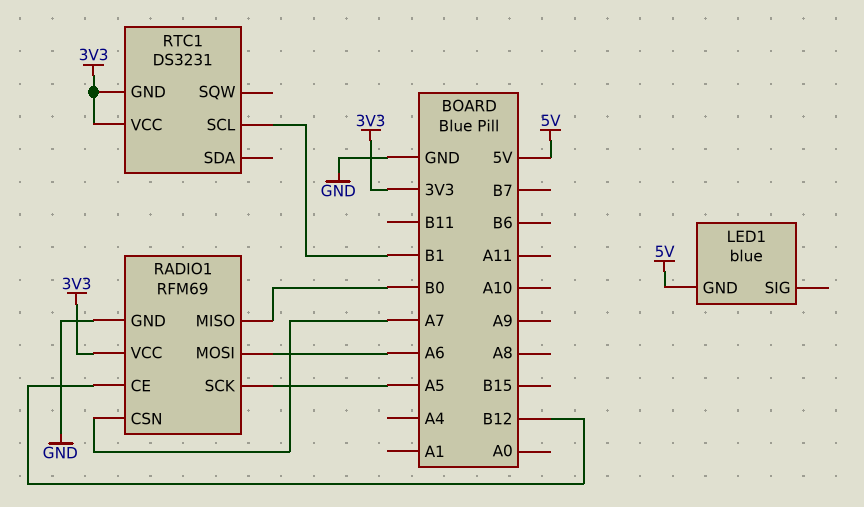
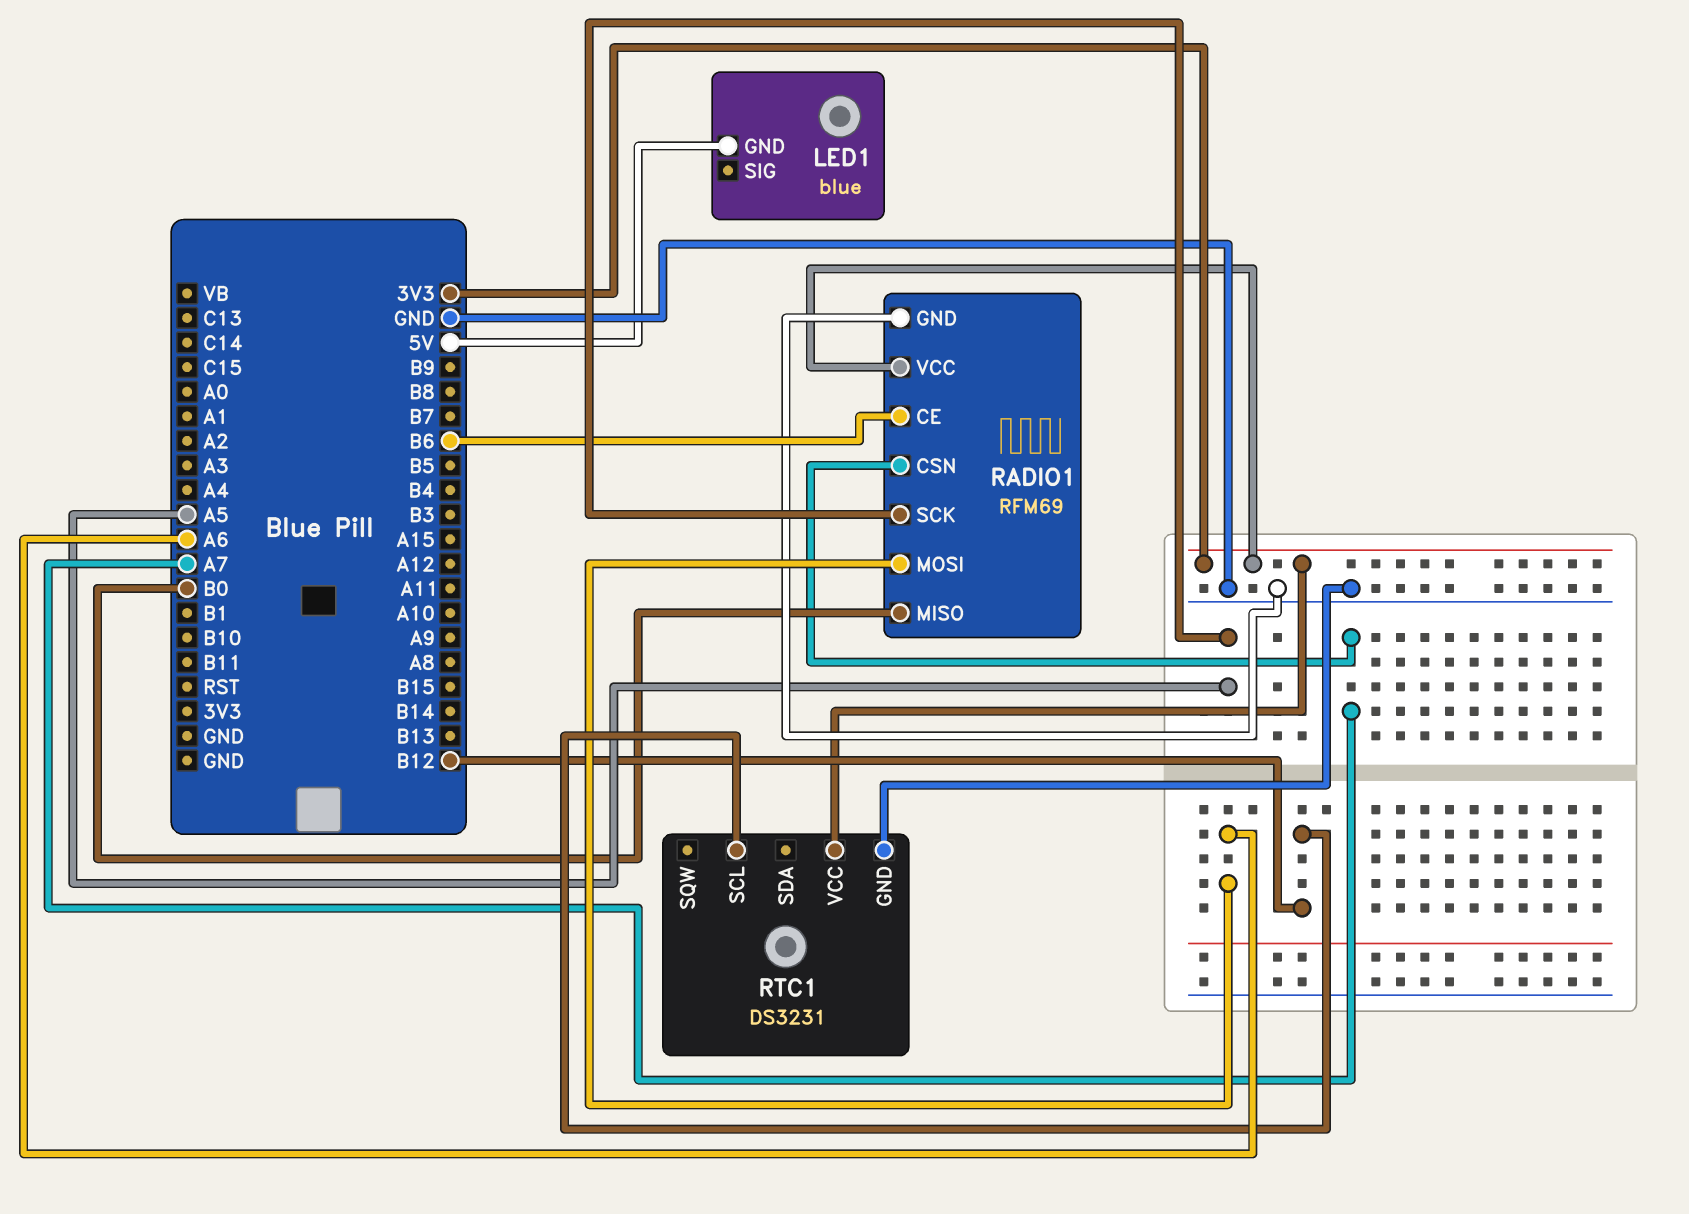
RADIO1 pin CE: B12 -> B6
RTC1 pin GND: 3V3 -> GND
RTC1 pin SCL: B1 -> B12

